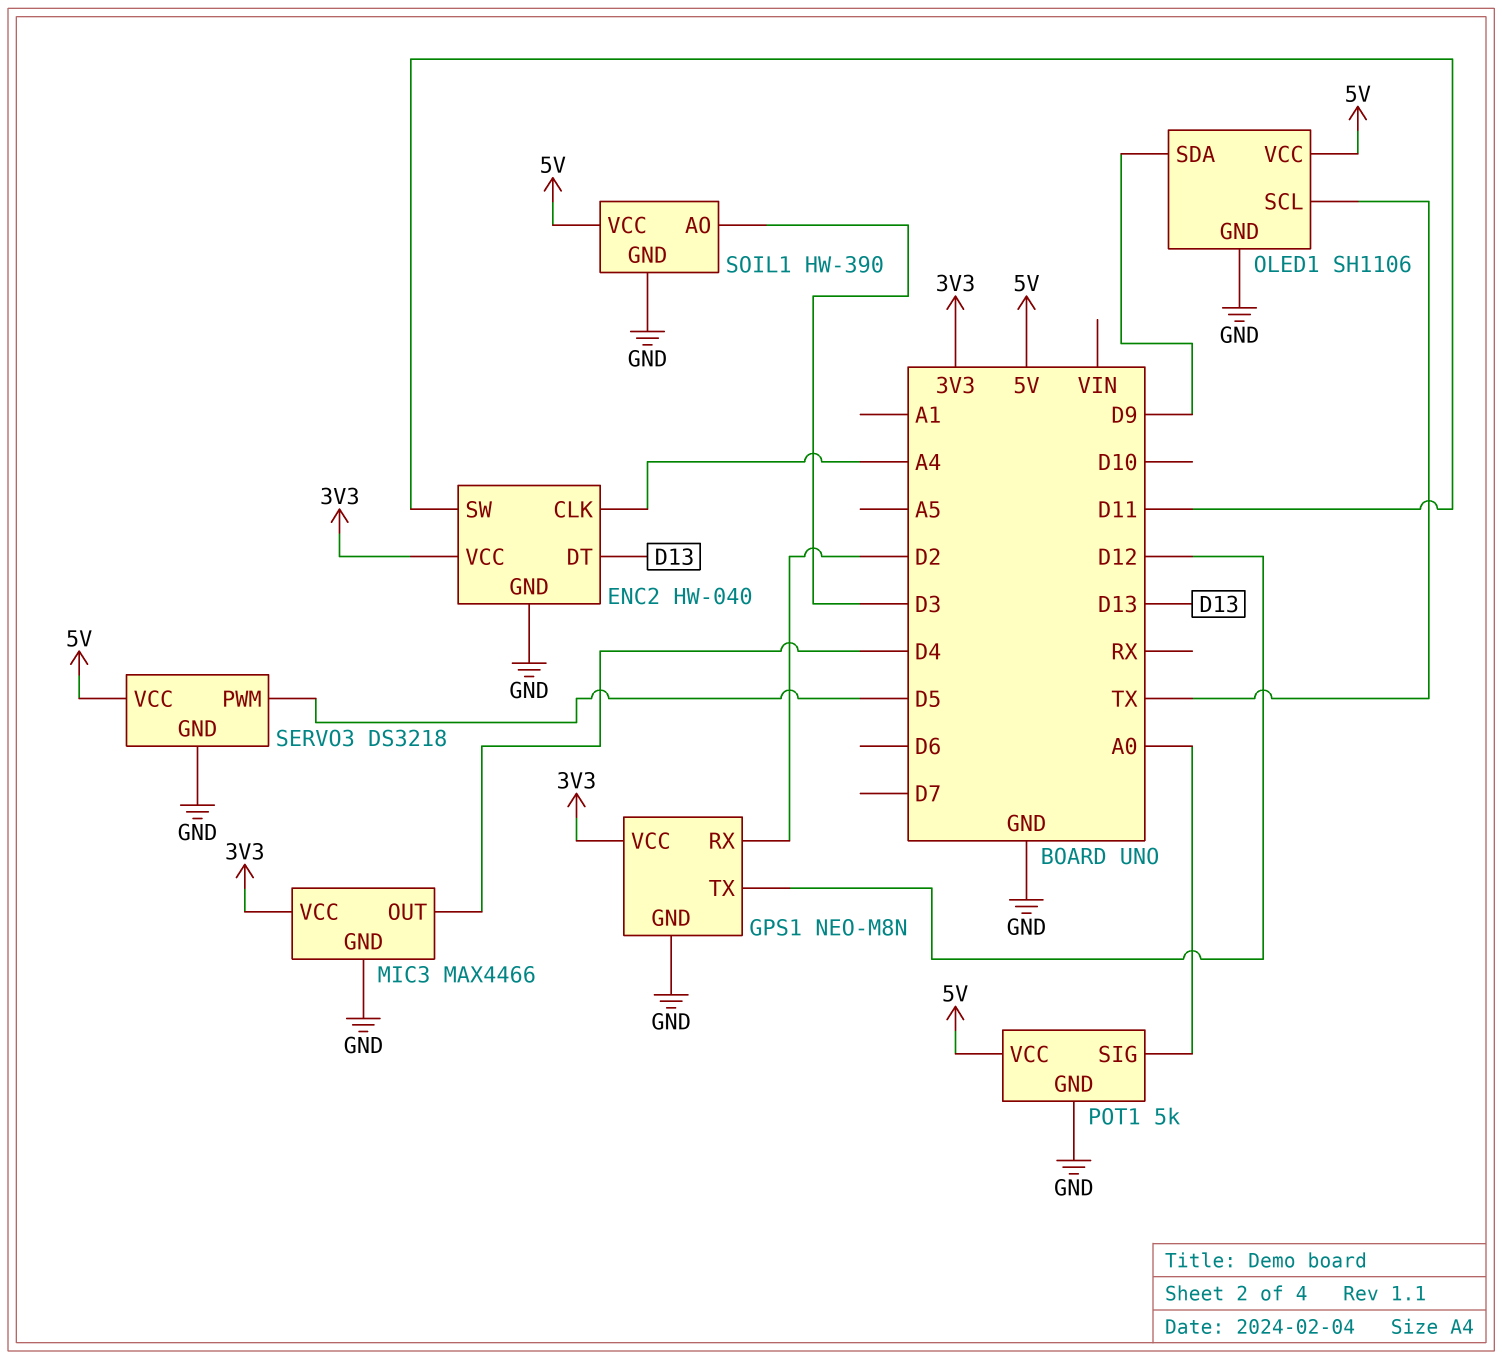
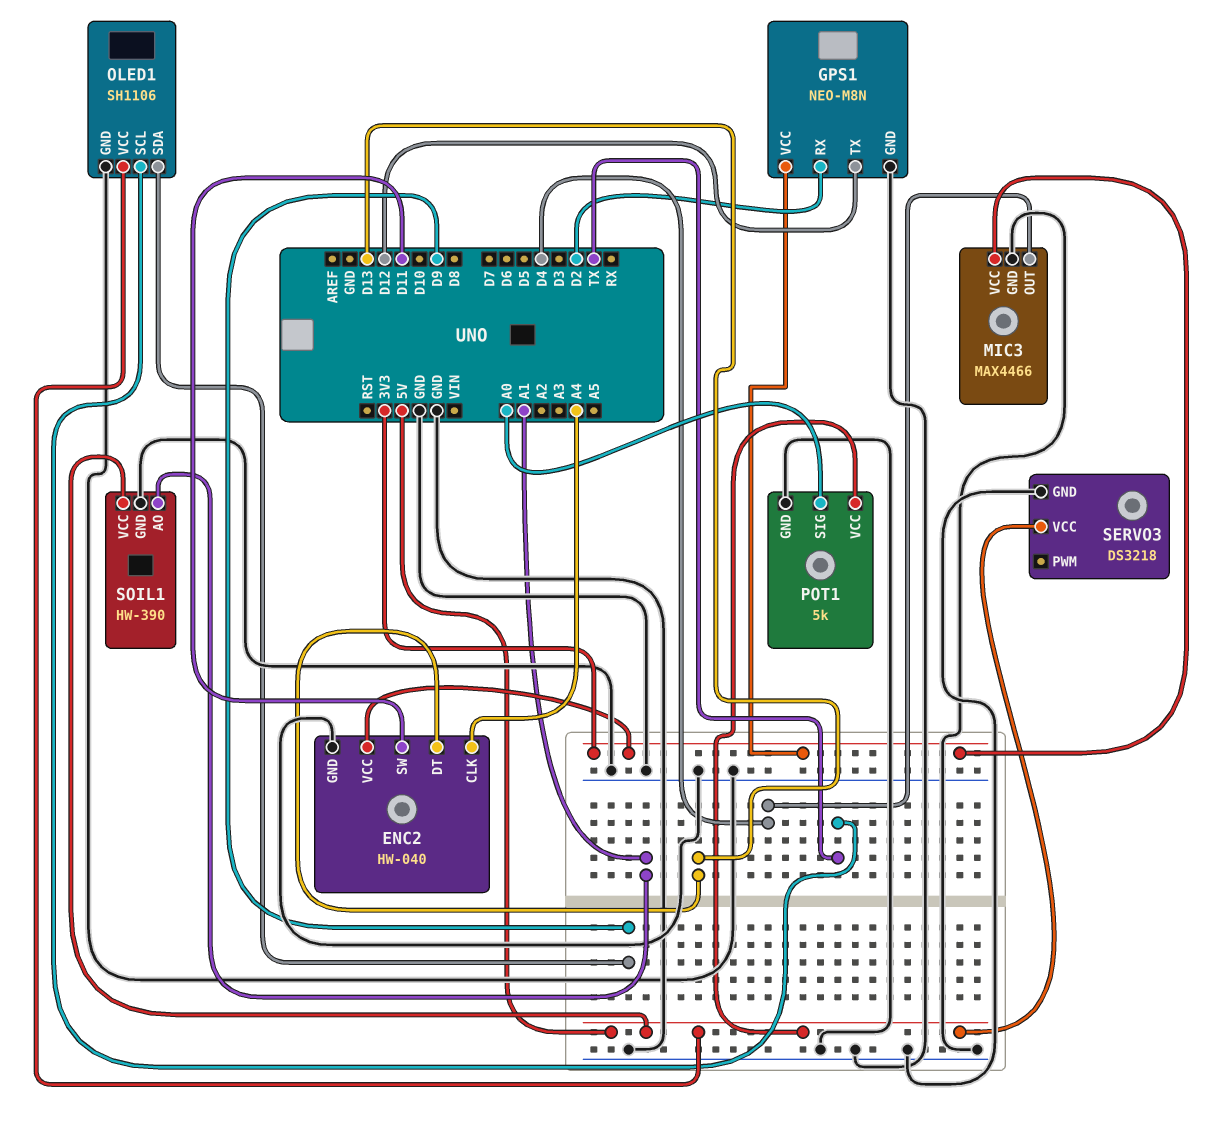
SERVO3 pin PWM: D5 -> none
SOIL1 pin AO: D3 -> A1

